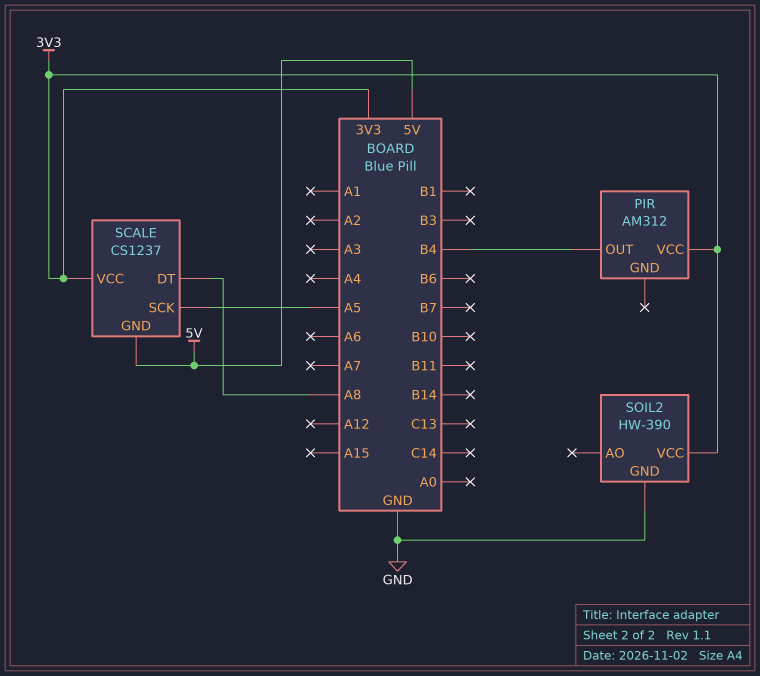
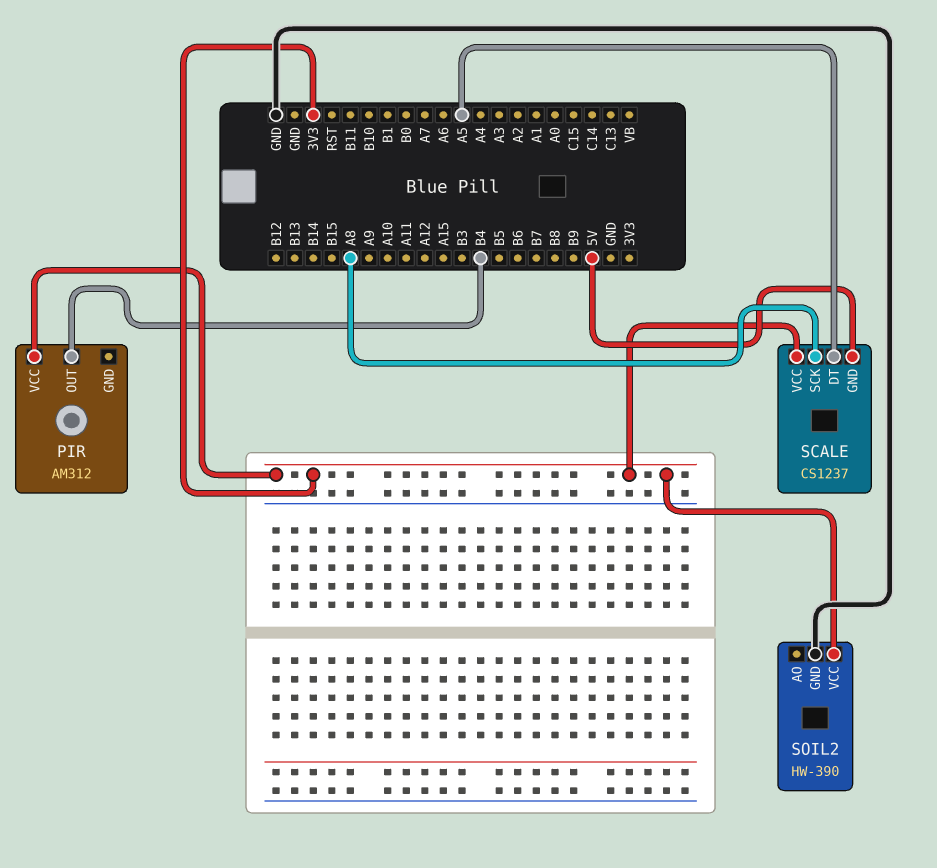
SCALE pin DT: A8 -> A5
SCALE pin SCK: A5 -> A8

